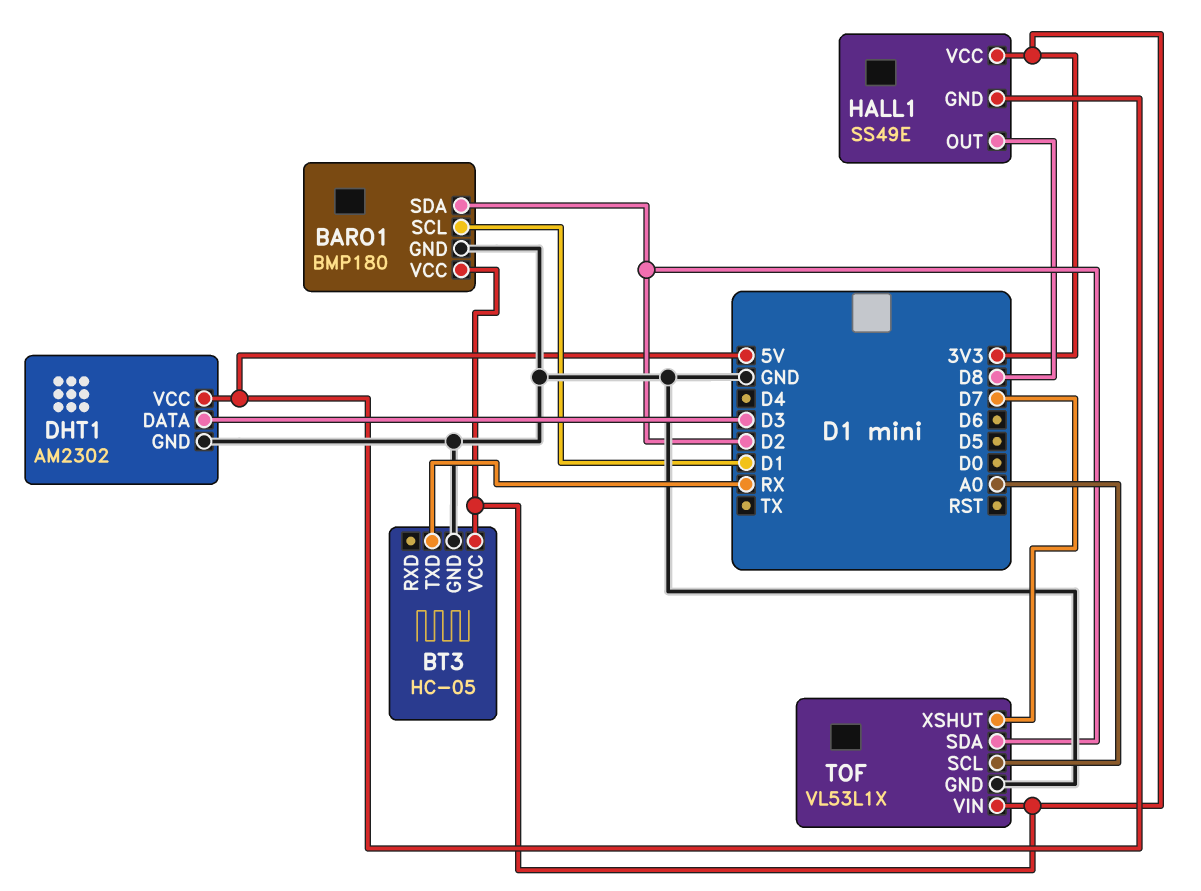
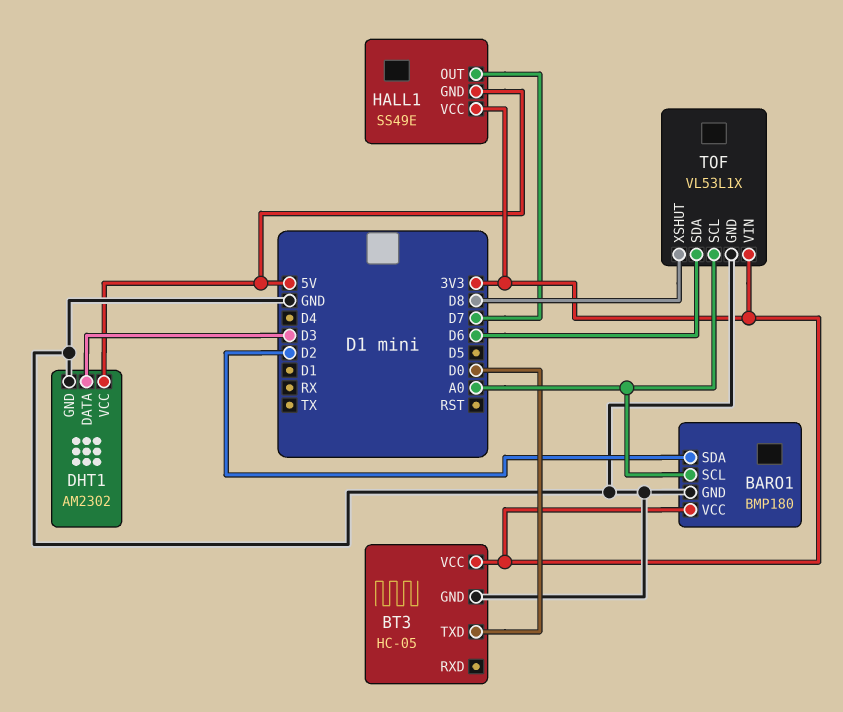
BARO1 pin SCL: D1 -> A0
BT3 pin TXD: RX -> D0
HALL1 pin OUT: D8 -> D7
TOF pin SDA: D2 -> D6
TOF pin XSHUT: D7 -> D8

